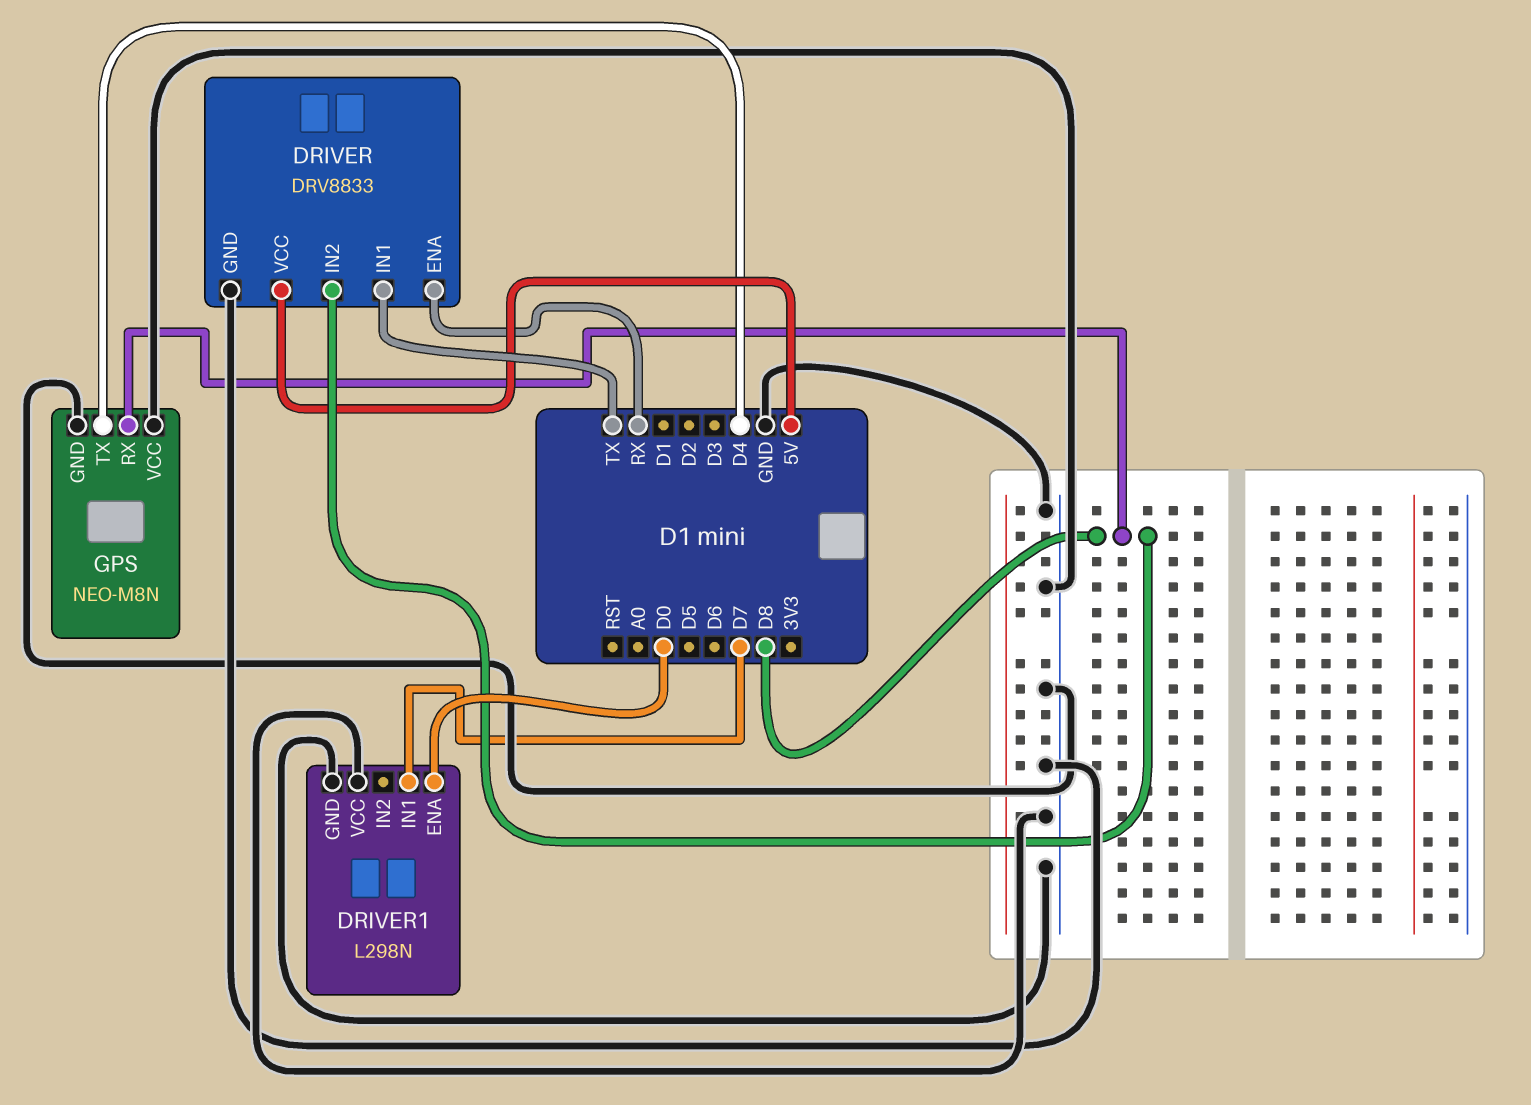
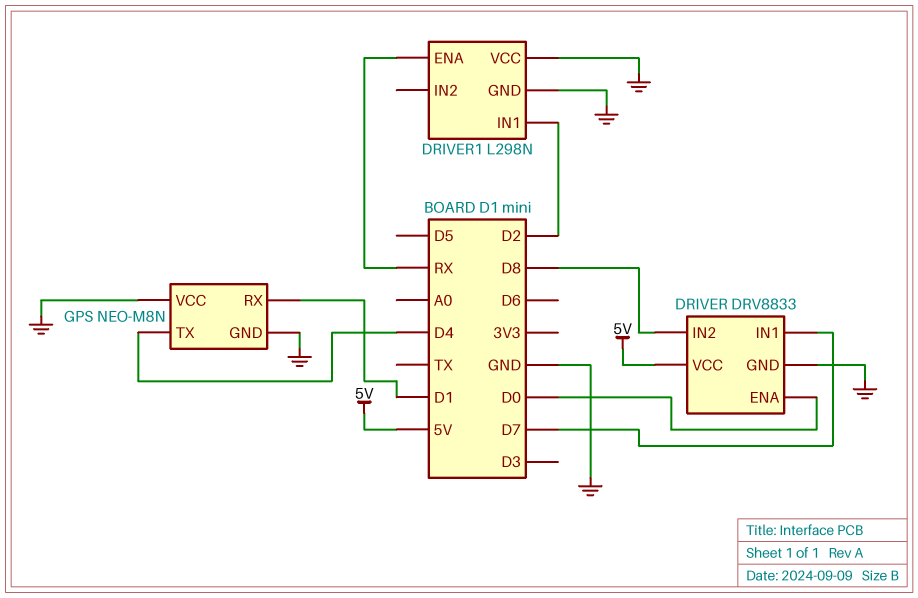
DRIVER pin ENA: RX -> D0
DRIVER pin IN1: TX -> D7
DRIVER1 pin ENA: D0 -> RX
DRIVER1 pin IN1: D7 -> D2
GPS pin RX: D8 -> D1

